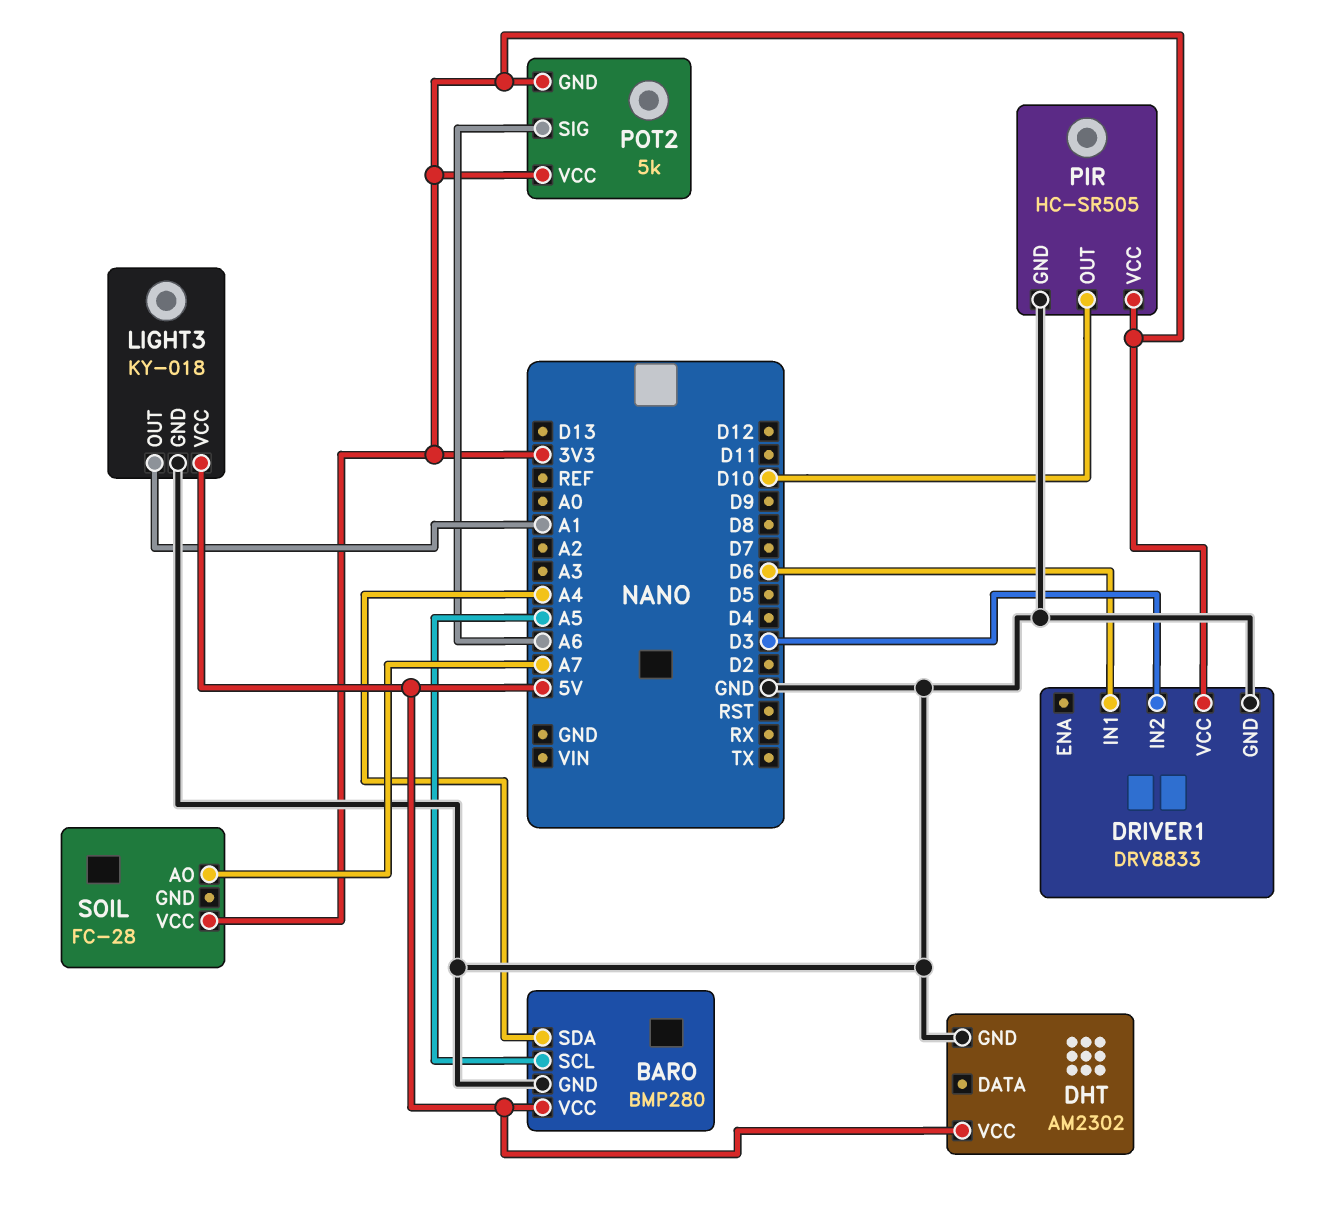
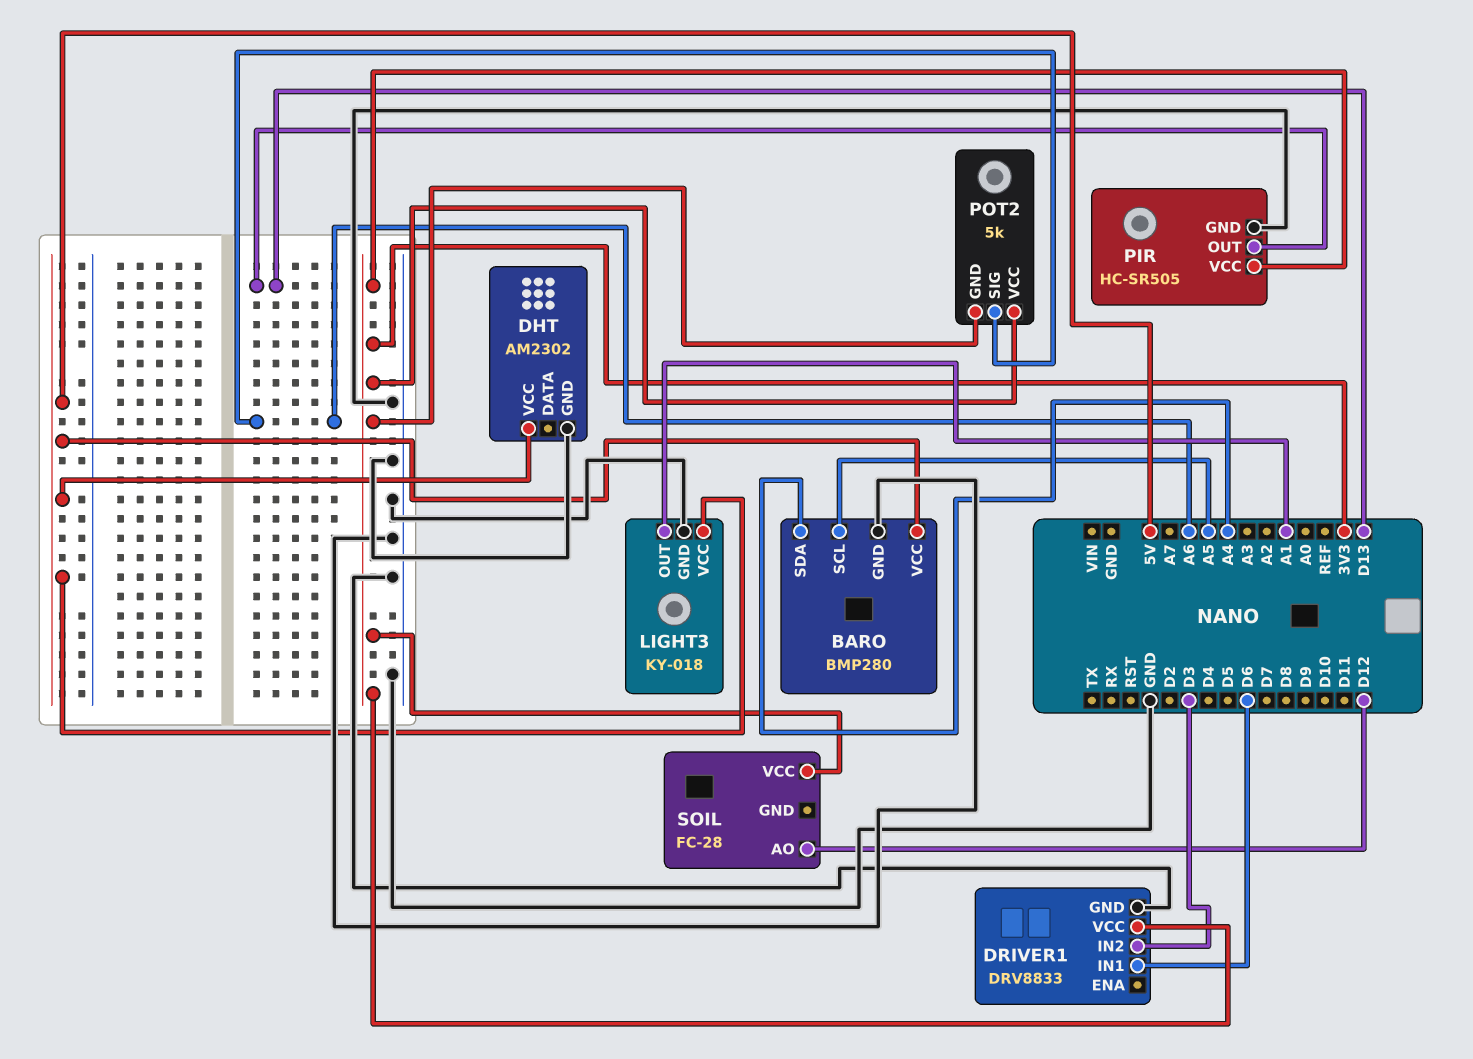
PIR pin OUT: D10 -> D13
SOIL pin AO: A7 -> D12

